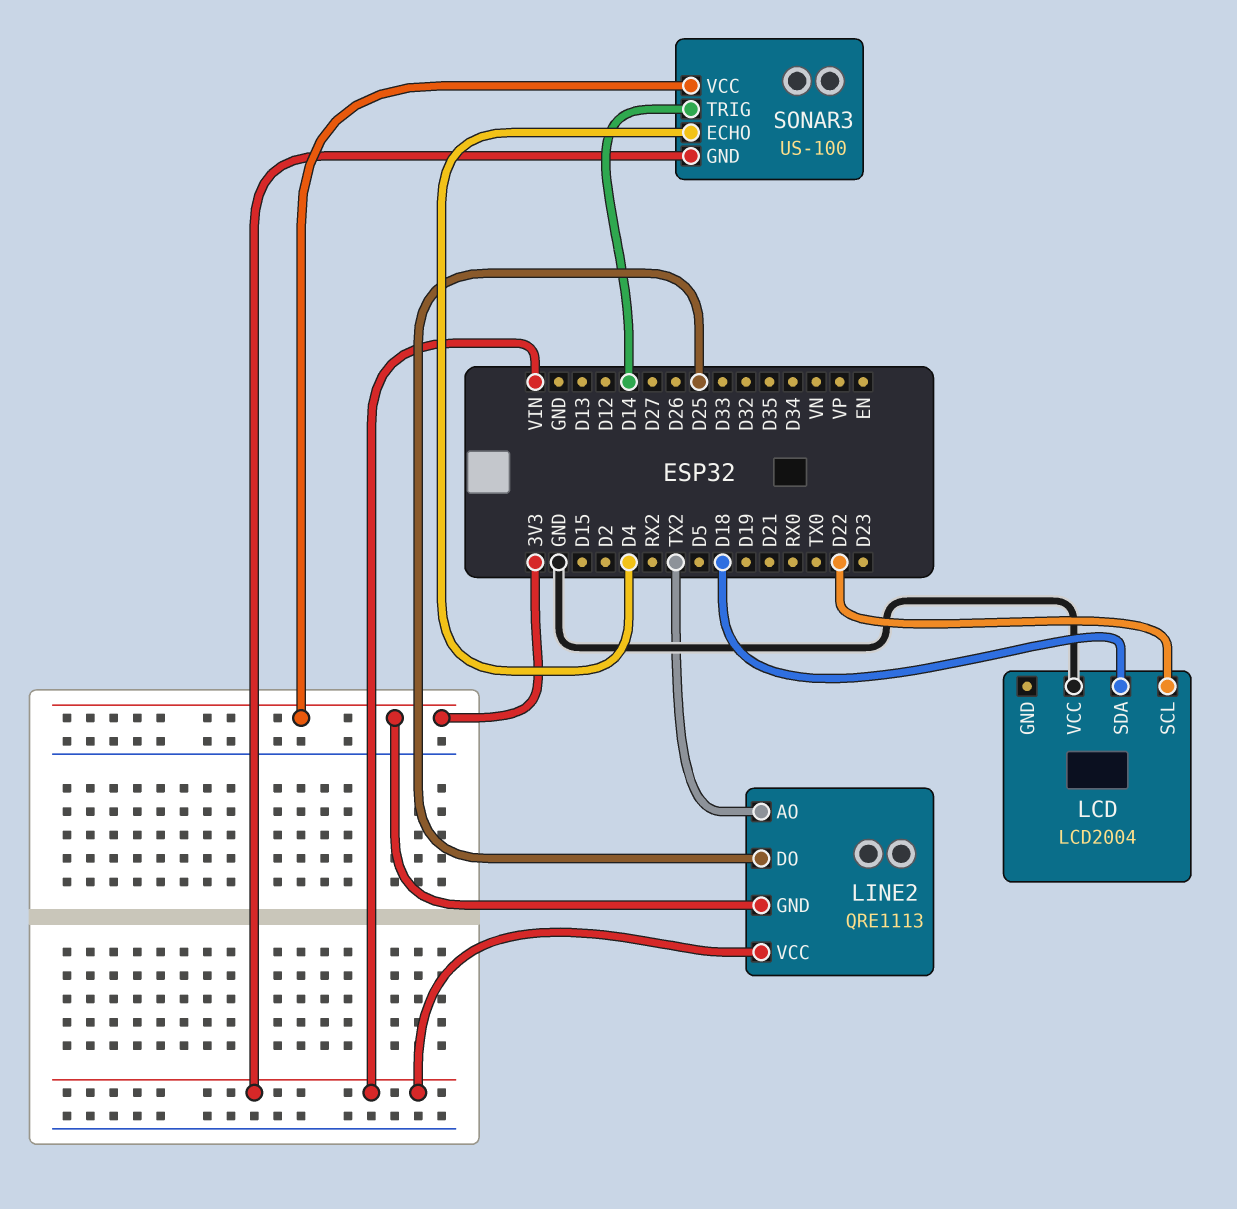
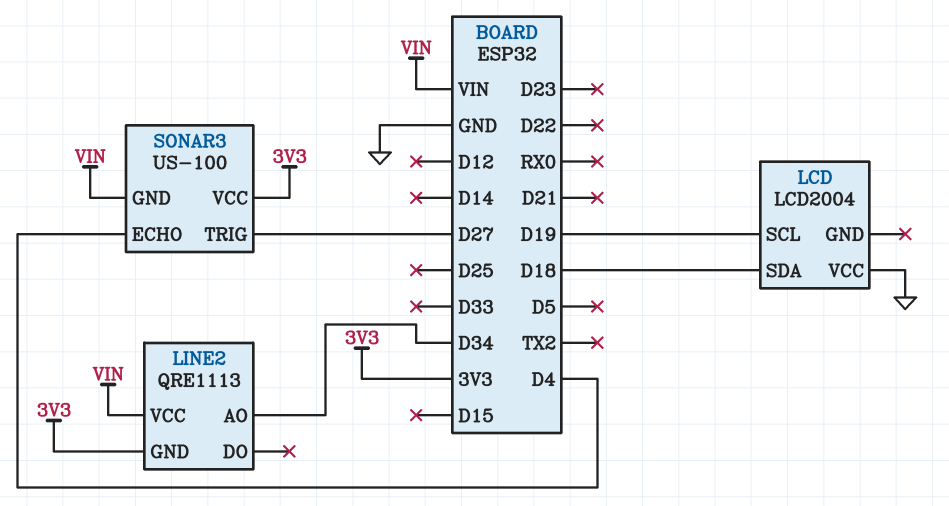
LCD pin SCL: D22 -> D19
LINE2 pin AO: TX2 -> D34
LINE2 pin DO: D25 -> none
SONAR3 pin TRIG: D14 -> D27

